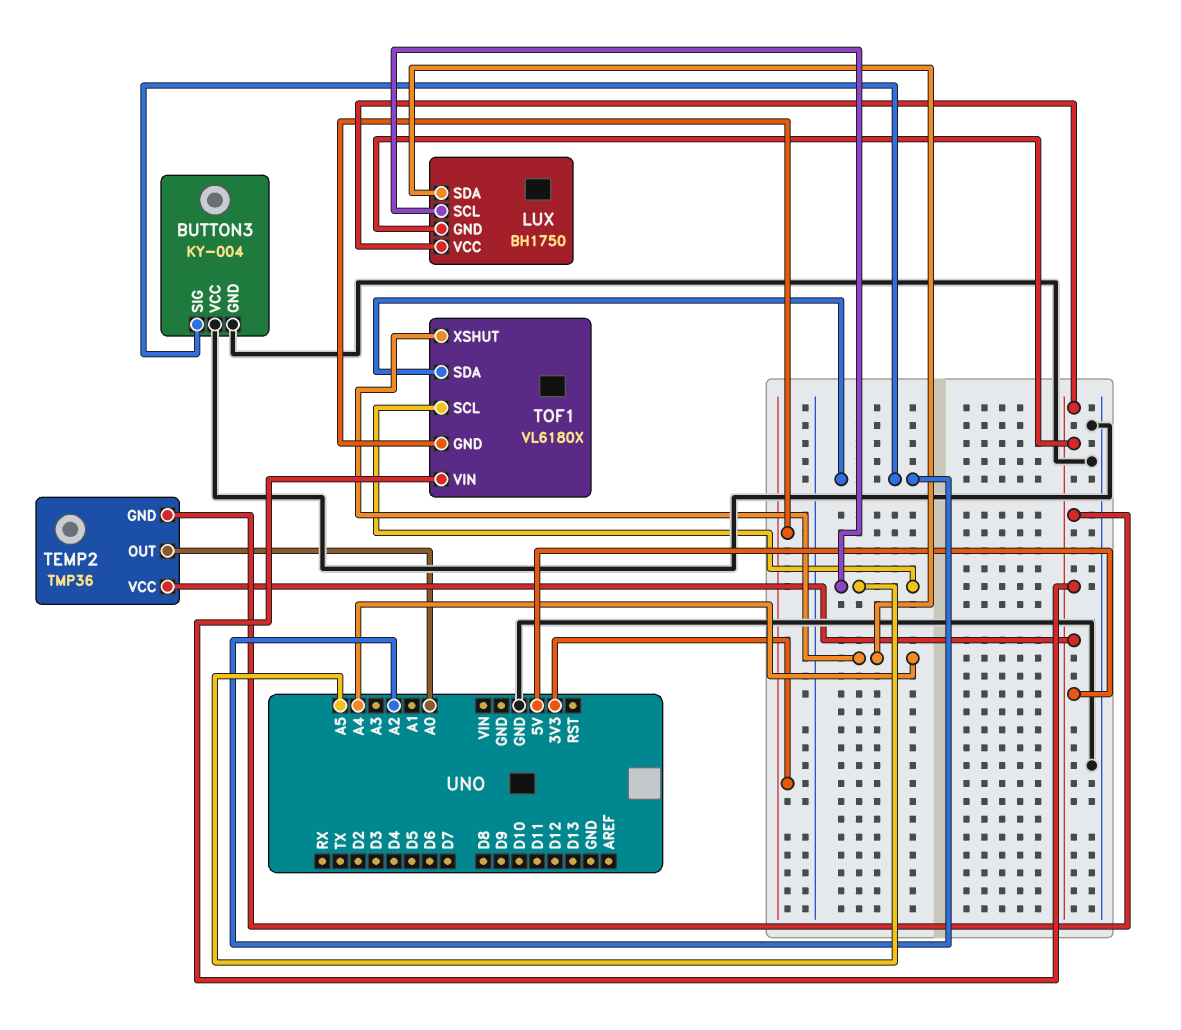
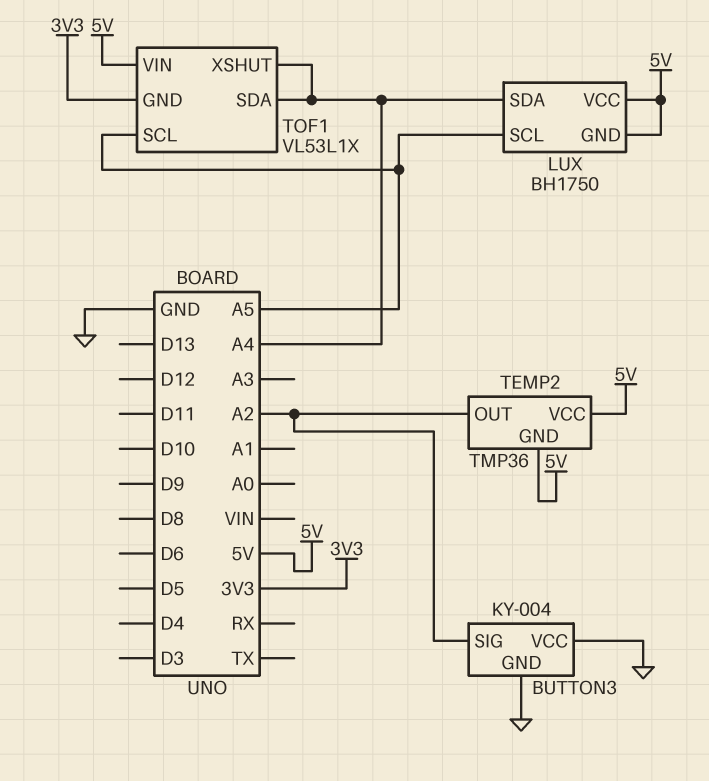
TEMP2 pin OUT: A0 -> A2
TOF1: VL6180X -> VL53L1X
TOF1 pin SDA: A2 -> A4

